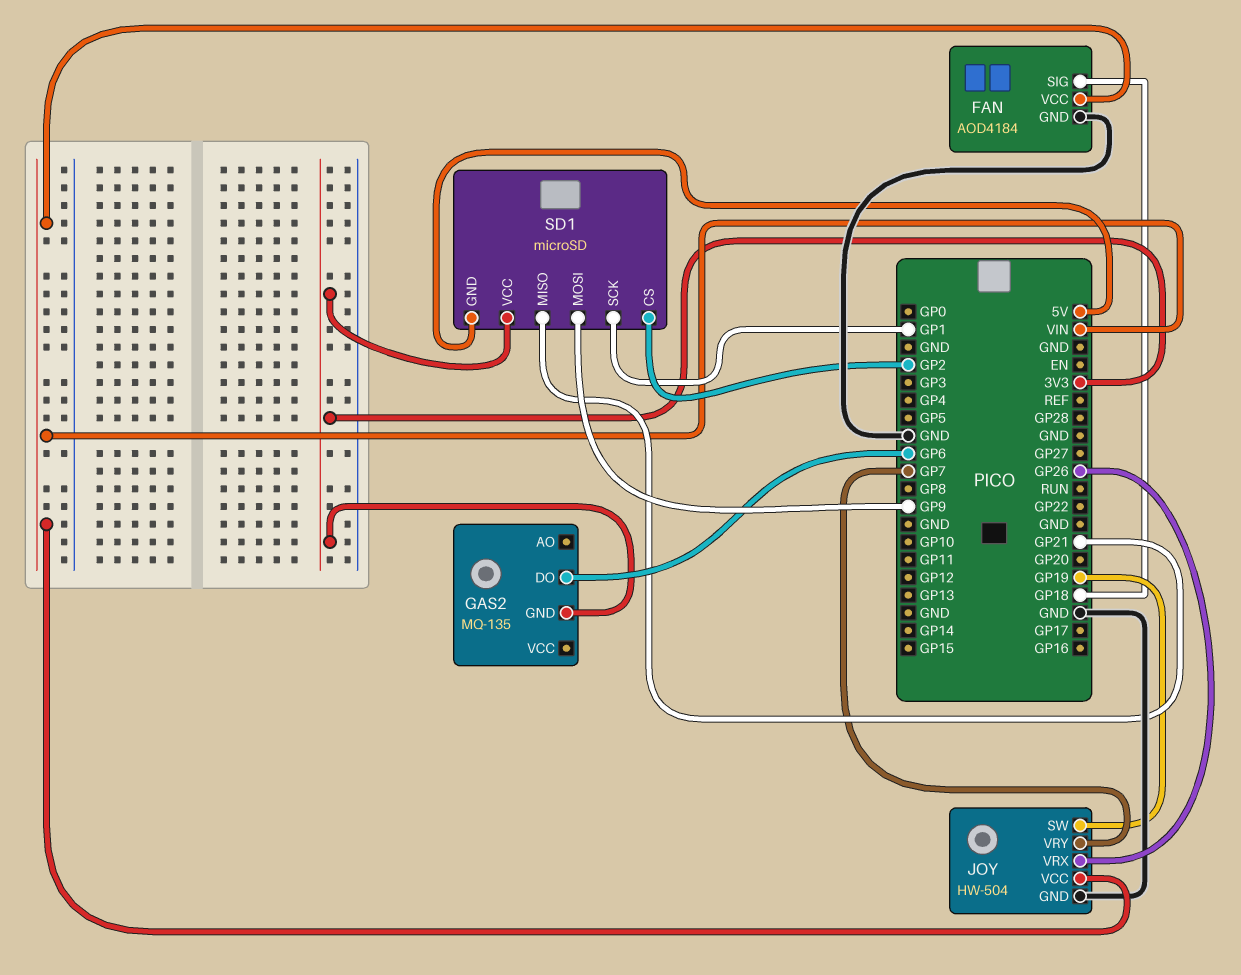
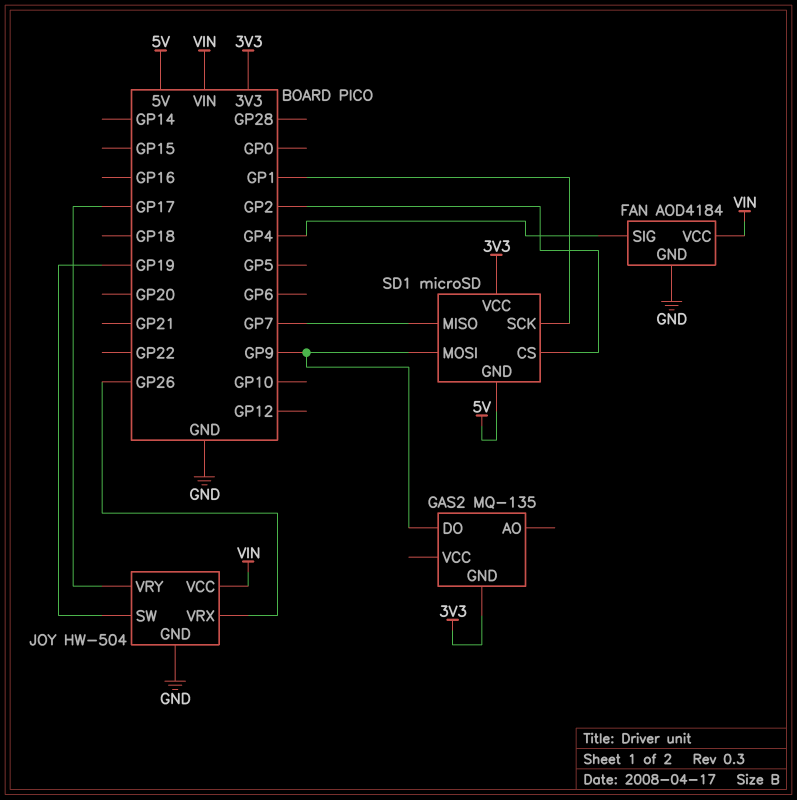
FAN pin SIG: GP18 -> GP4
GAS2 pin DO: GP6 -> GP9
JOY pin VRY: GP7 -> GP17
SD1 pin MISO: GP21 -> GP7

